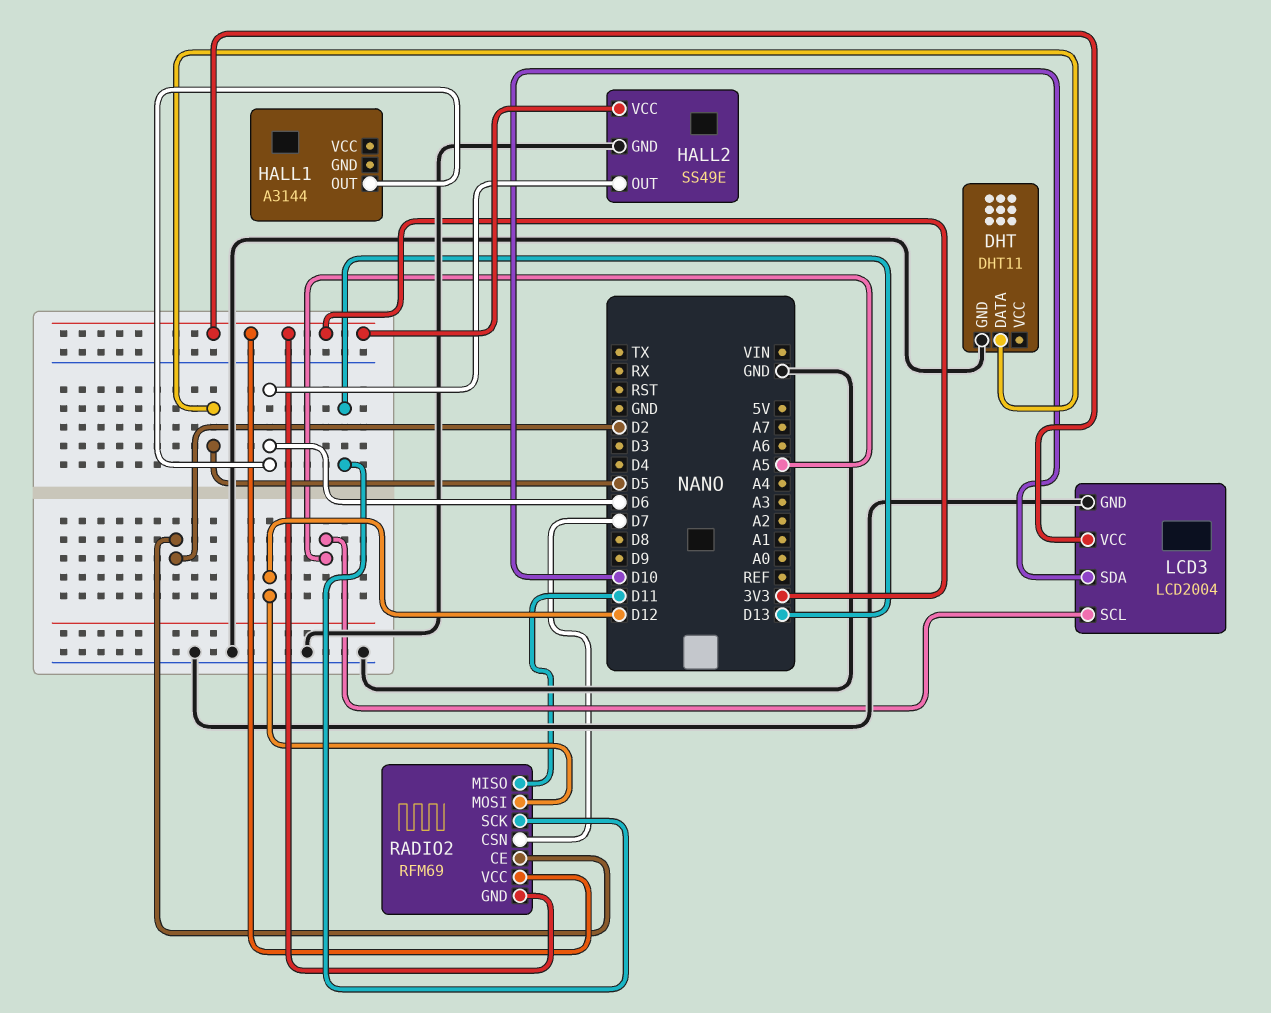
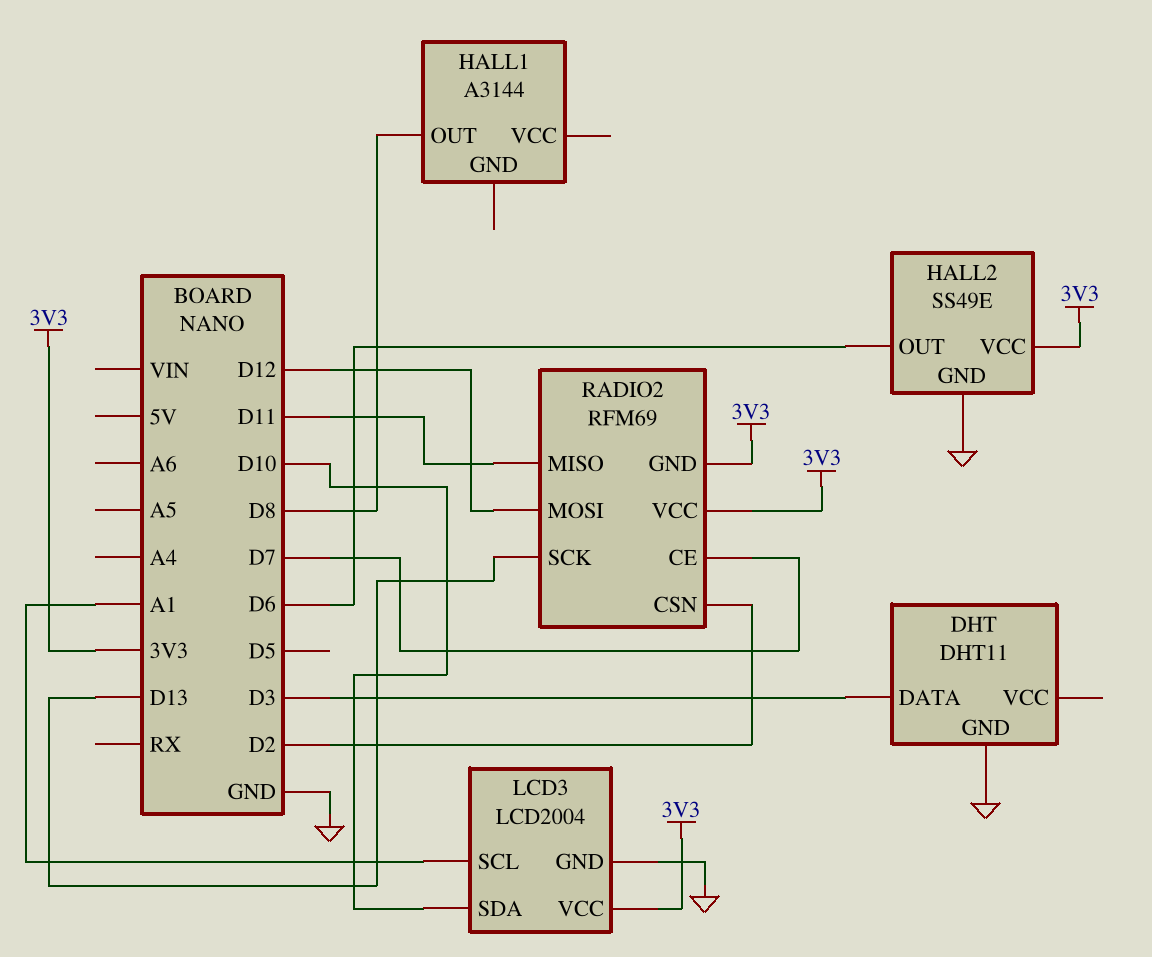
DHT pin DATA: D5 -> D3
HALL1 pin OUT: D6 -> D8
LCD3 pin SCL: A5 -> A1
RADIO2 pin CE: D2 -> D7
RADIO2 pin CSN: D7 -> D2

